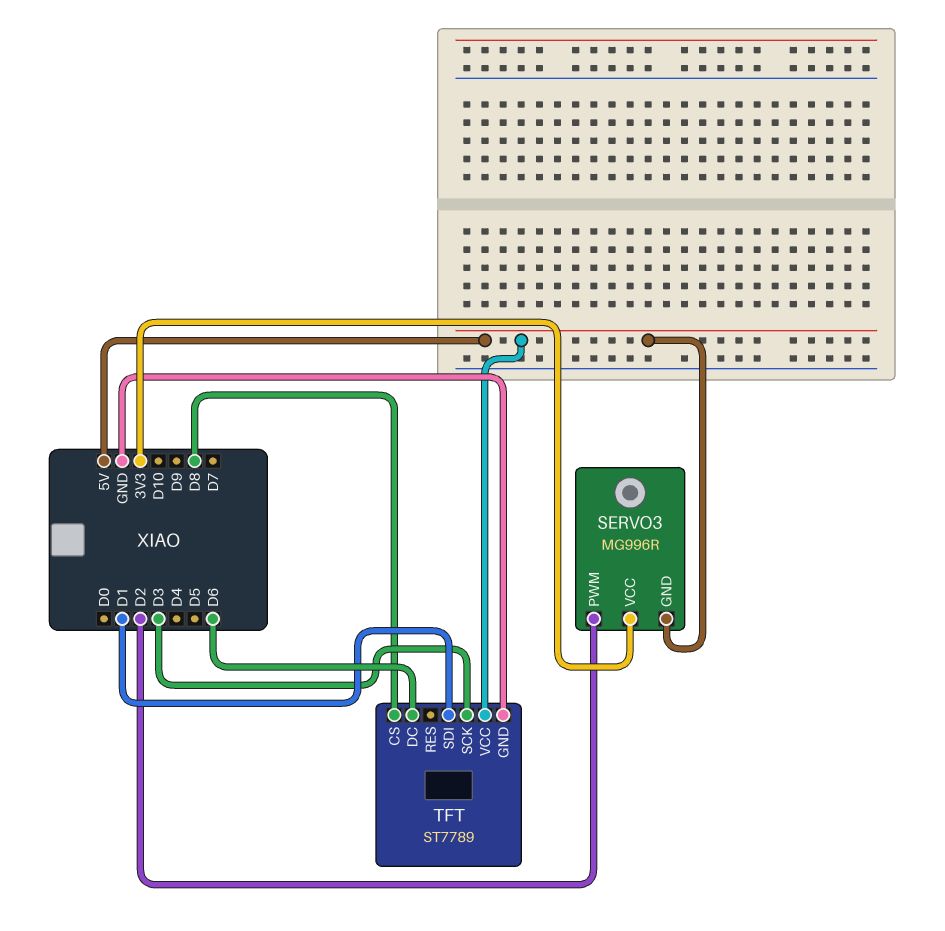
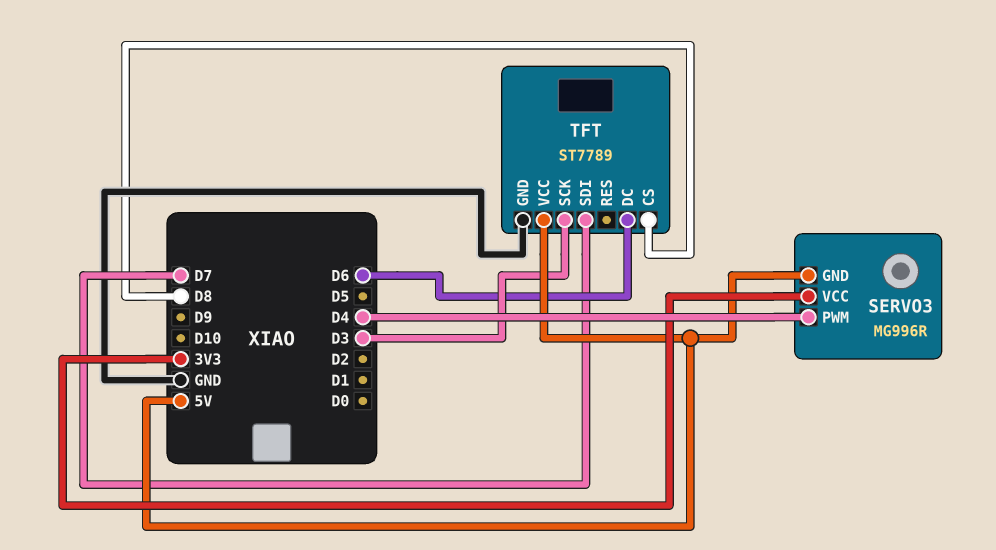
SERVO3 pin PWM: D2 -> D4
TFT pin SDI: D1 -> D7

